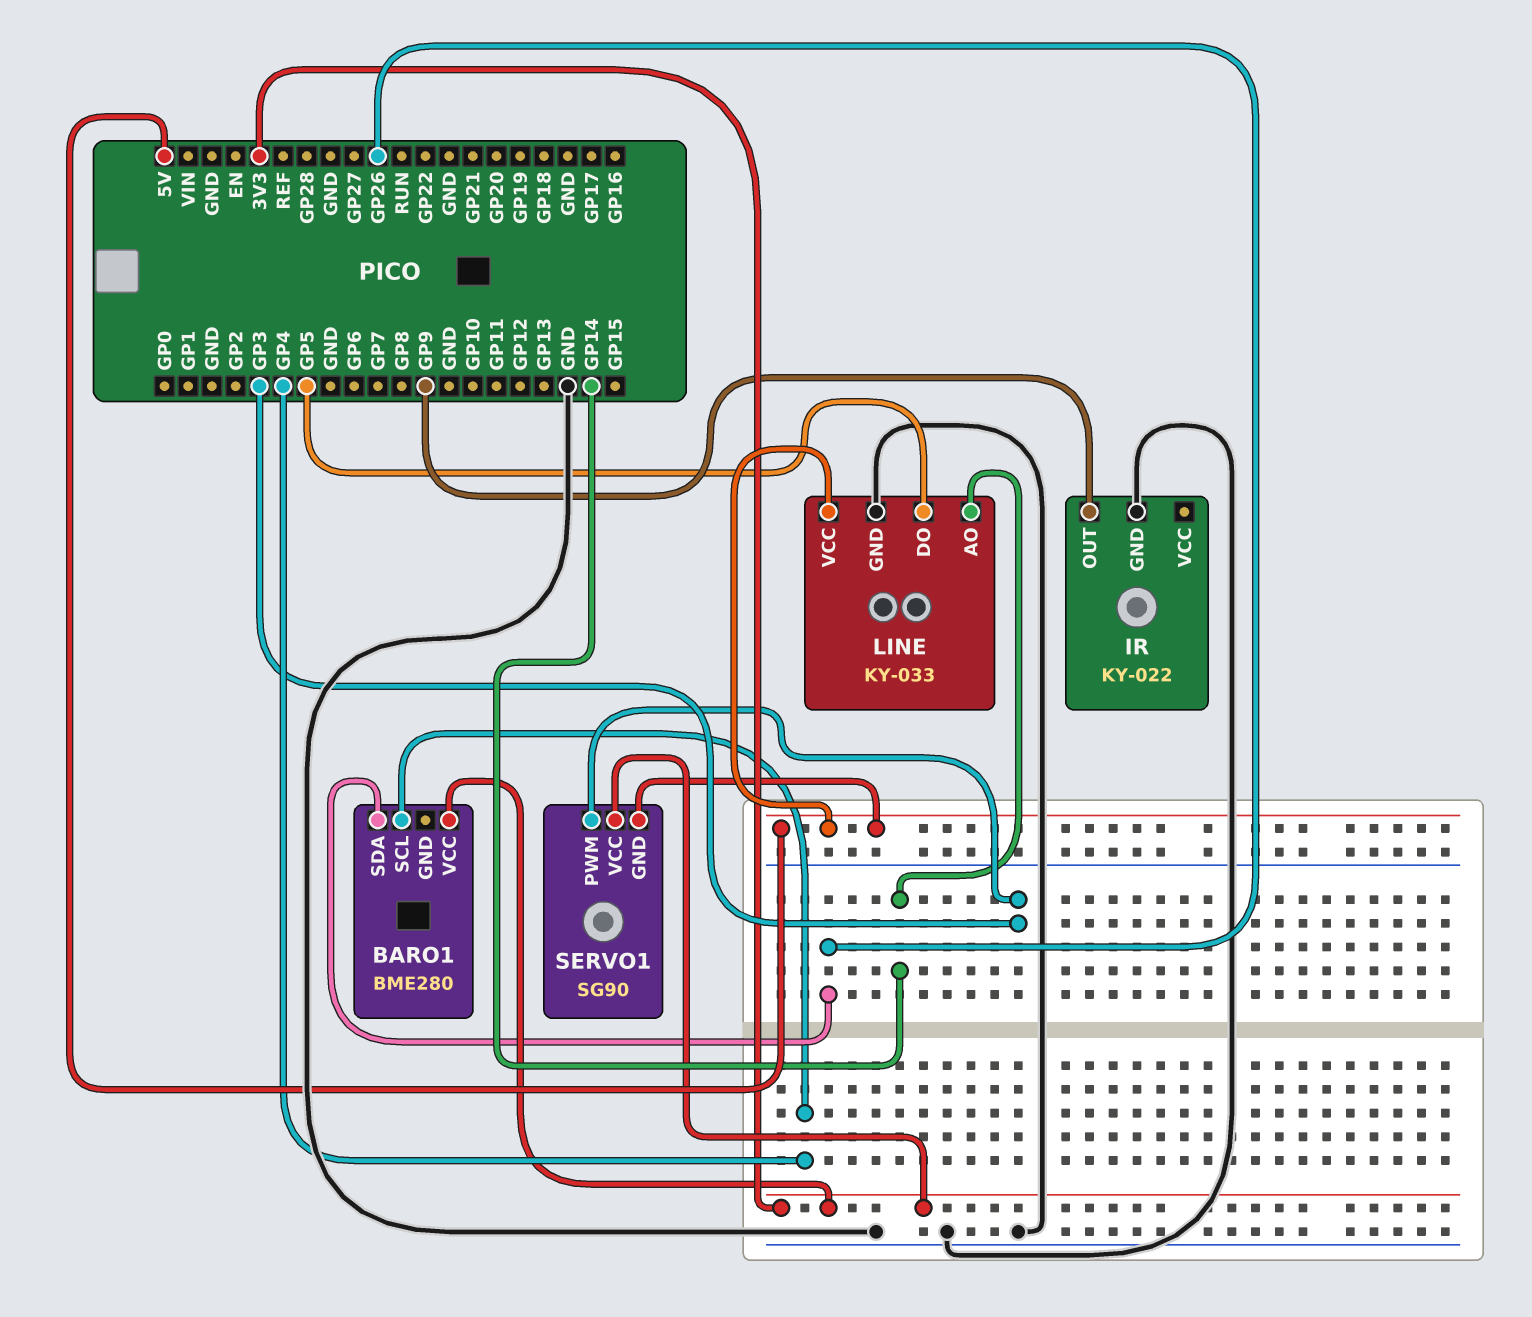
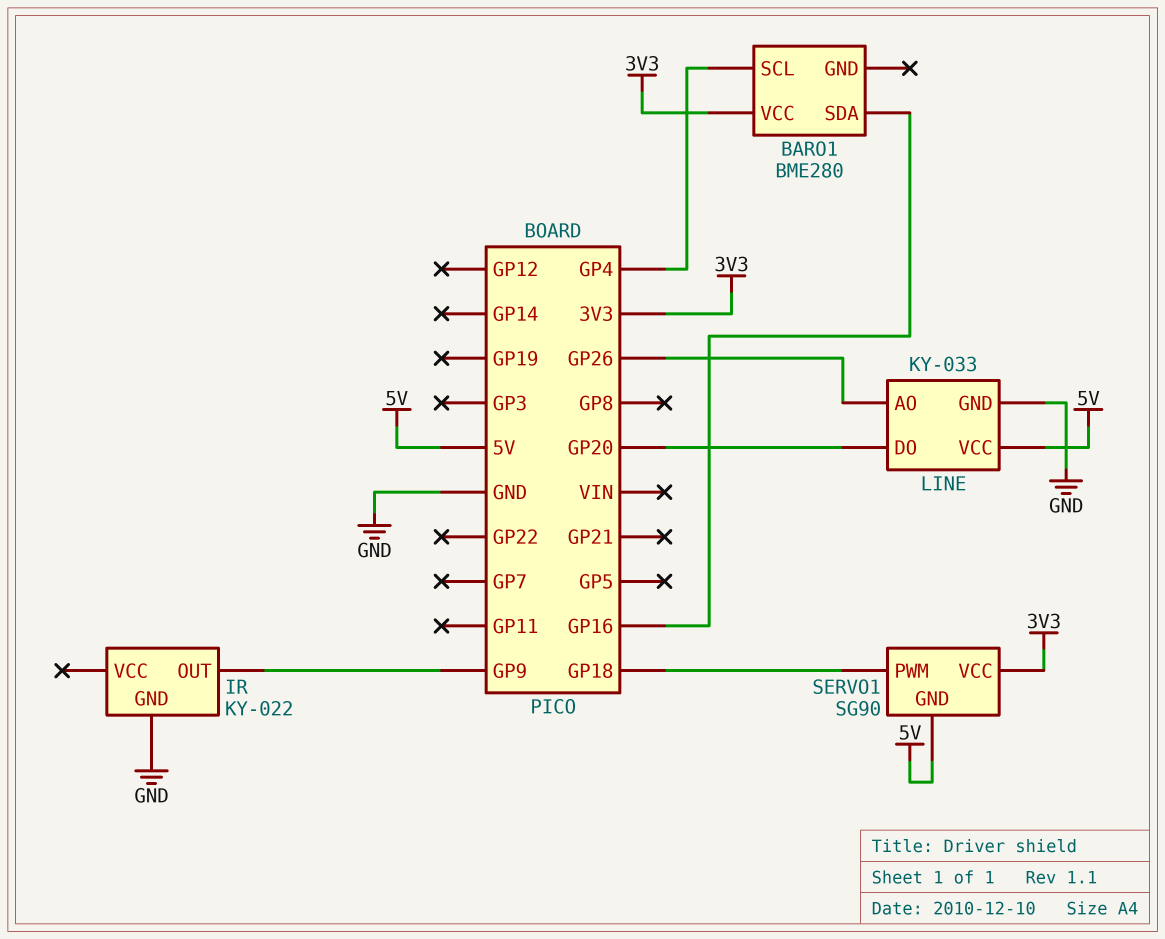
BARO1 pin SDA: GP26 -> GP16
LINE pin AO: GP14 -> GP26
LINE pin DO: GP5 -> GP20
SERVO1 pin PWM: GP3 -> GP18

